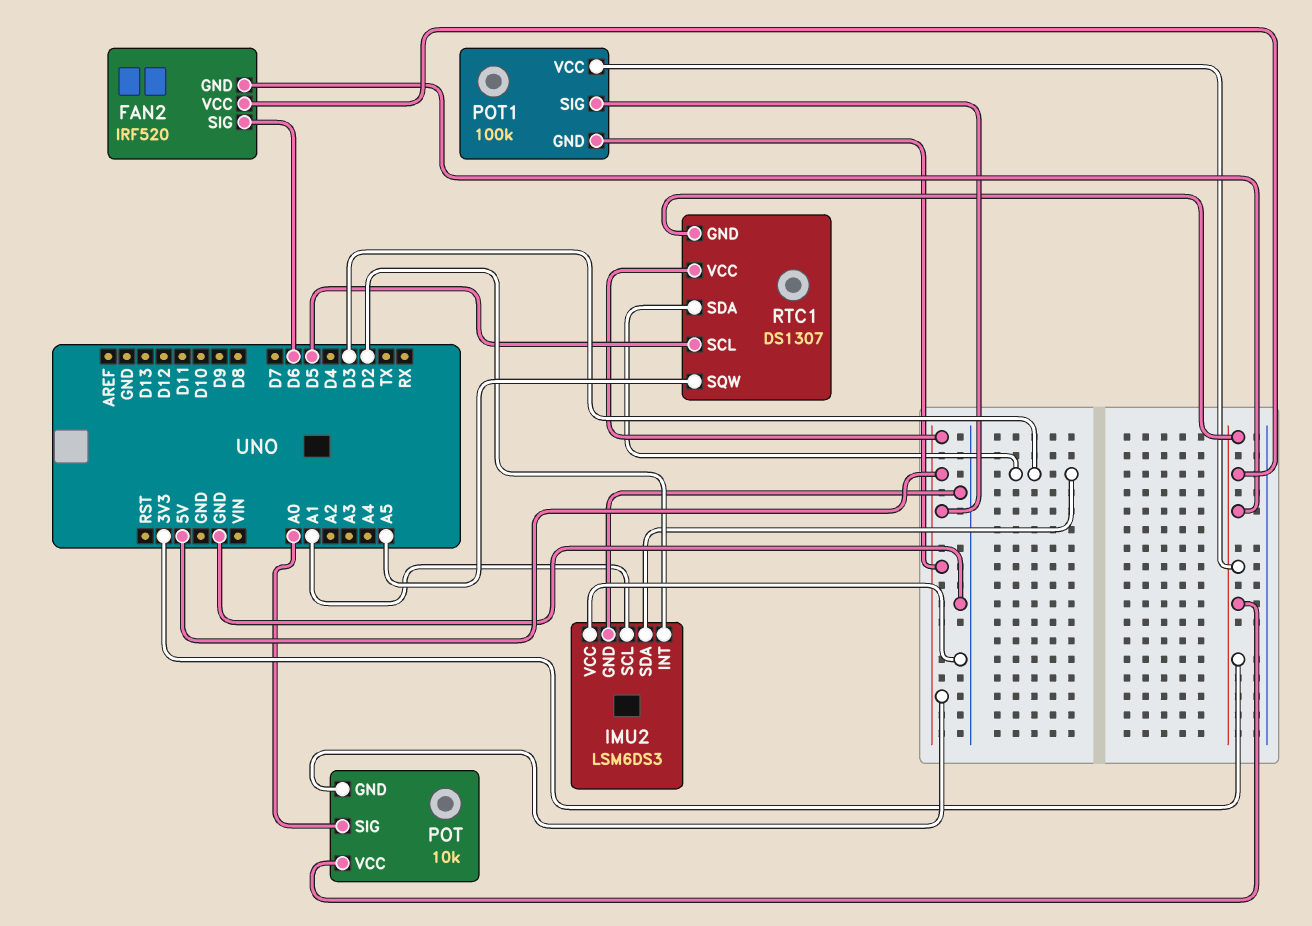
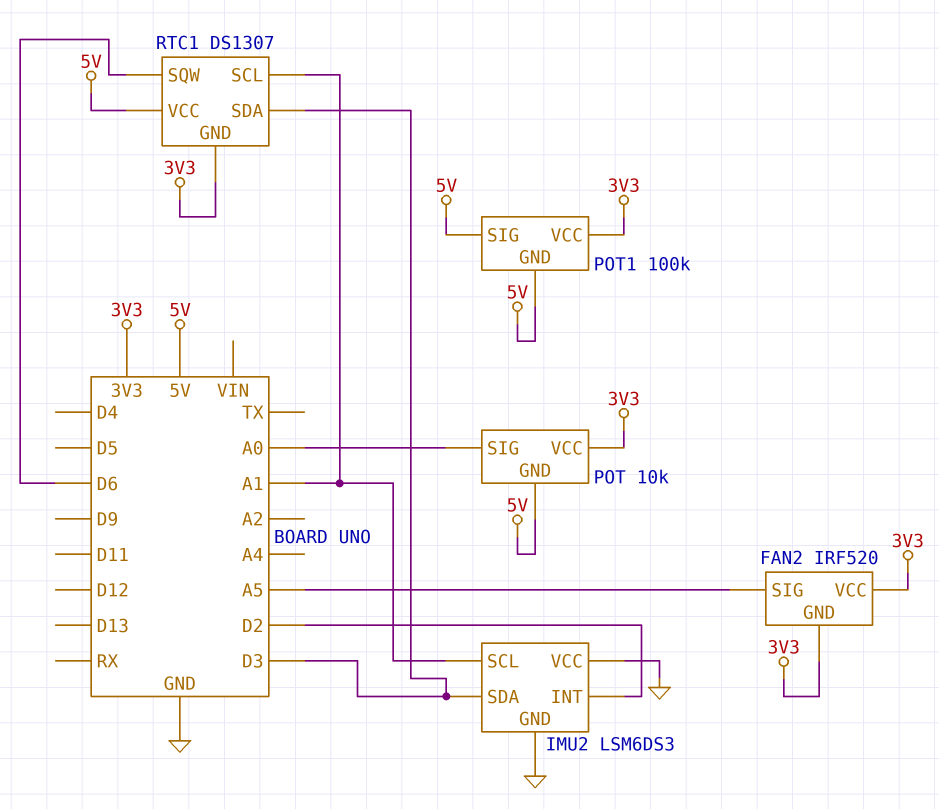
FAN2 pin SIG: D6 -> A5
RTC1 pin SCL: D5 -> A1
RTC1 pin SQW: A5 -> D6

